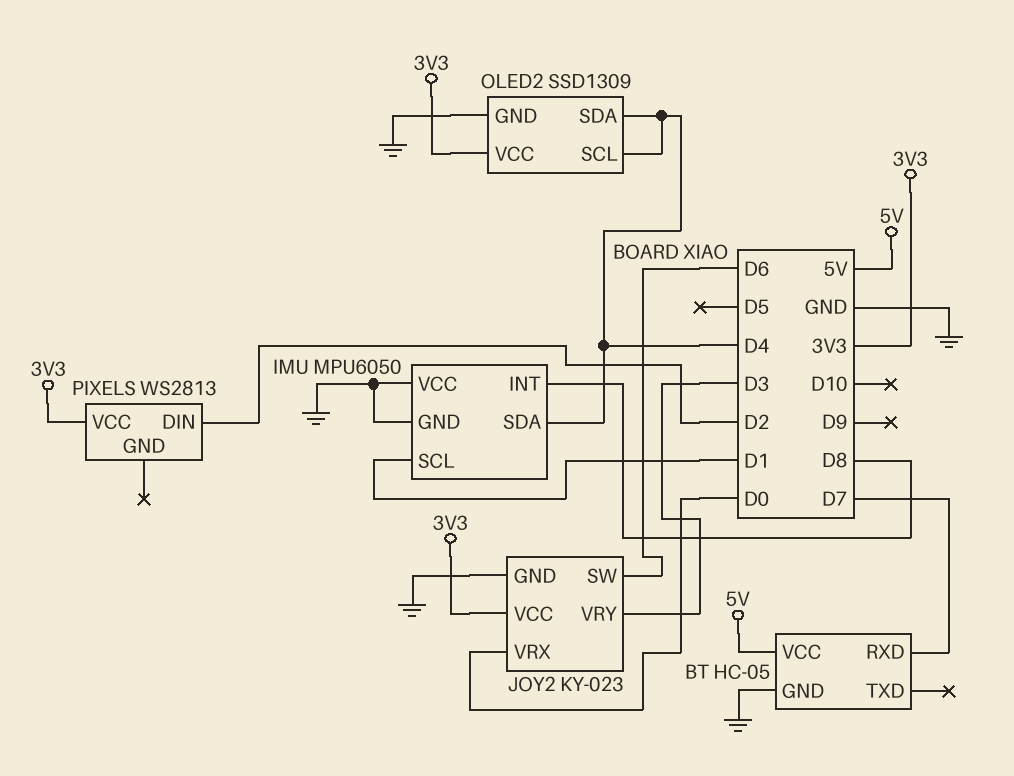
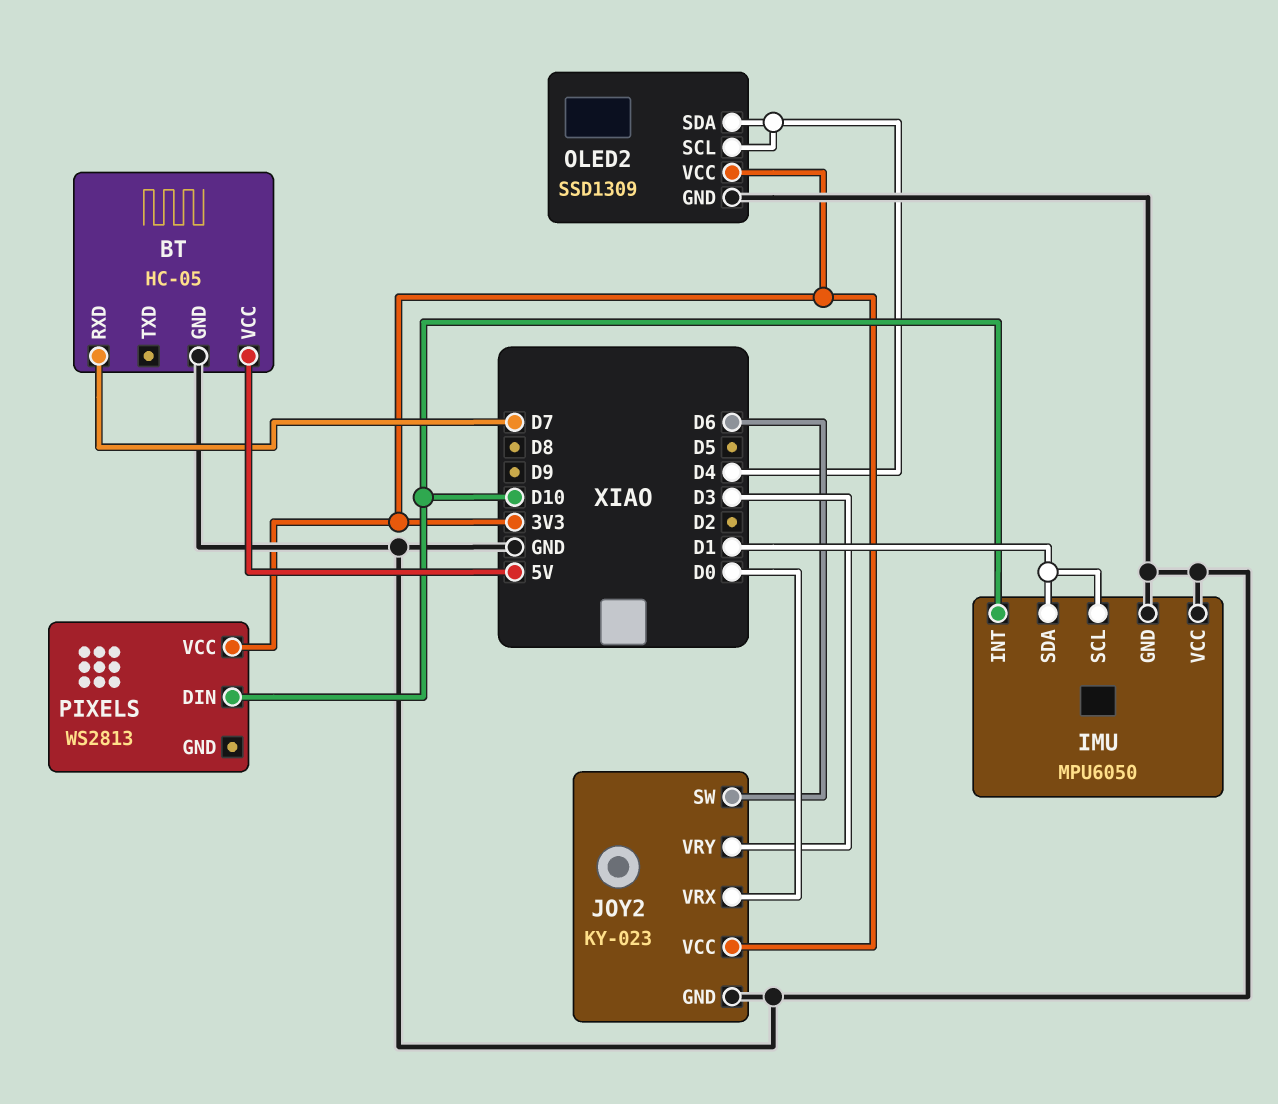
IMU pin INT: D8 -> D10
IMU pin SDA: D4 -> D1
PIXELS pin DIN: D2 -> D10

